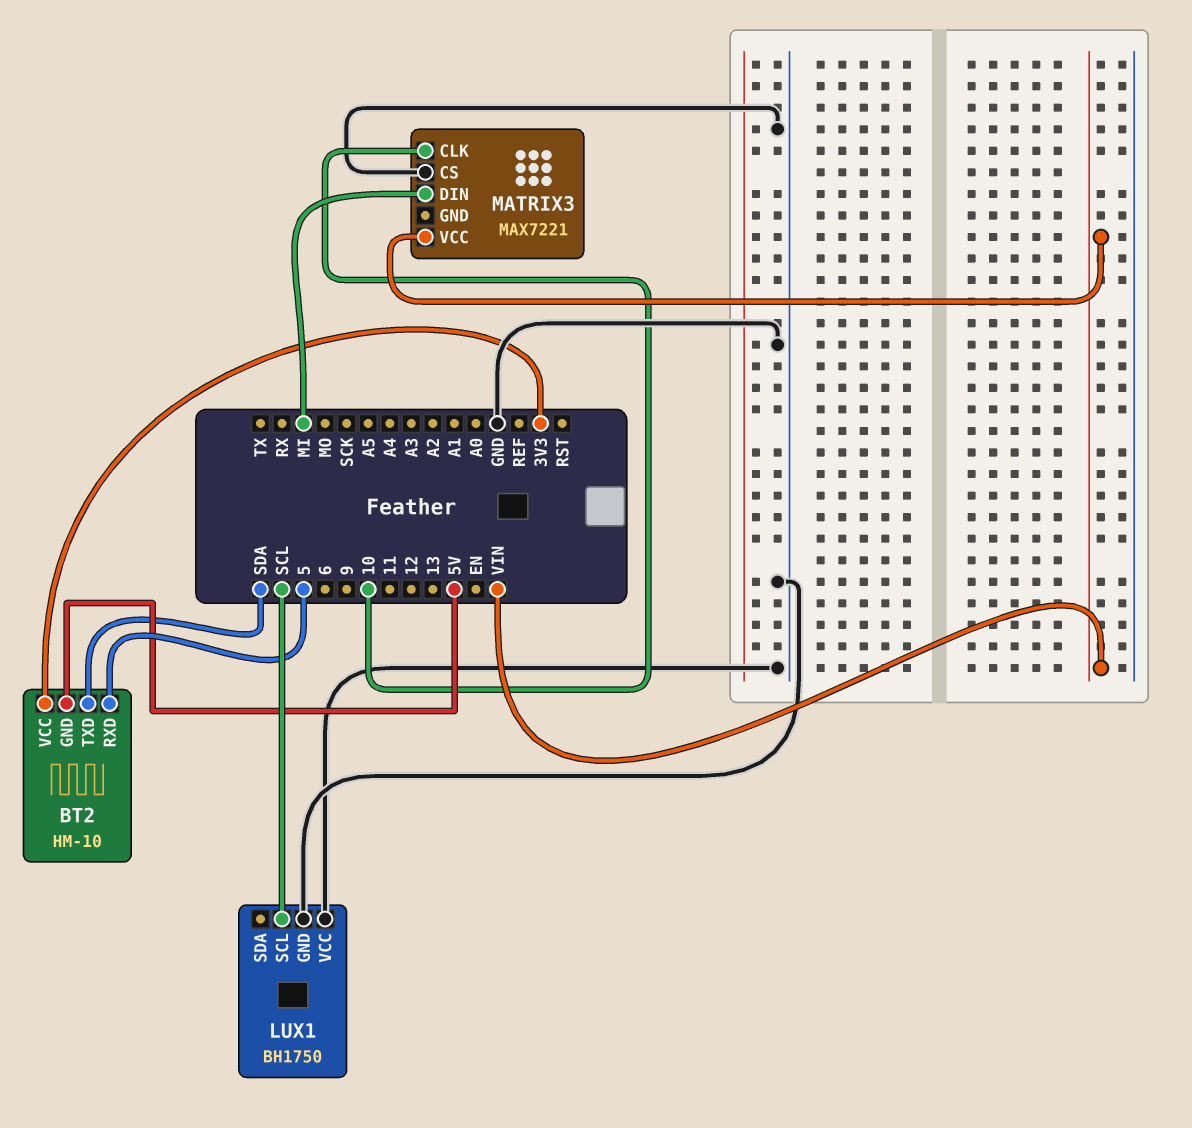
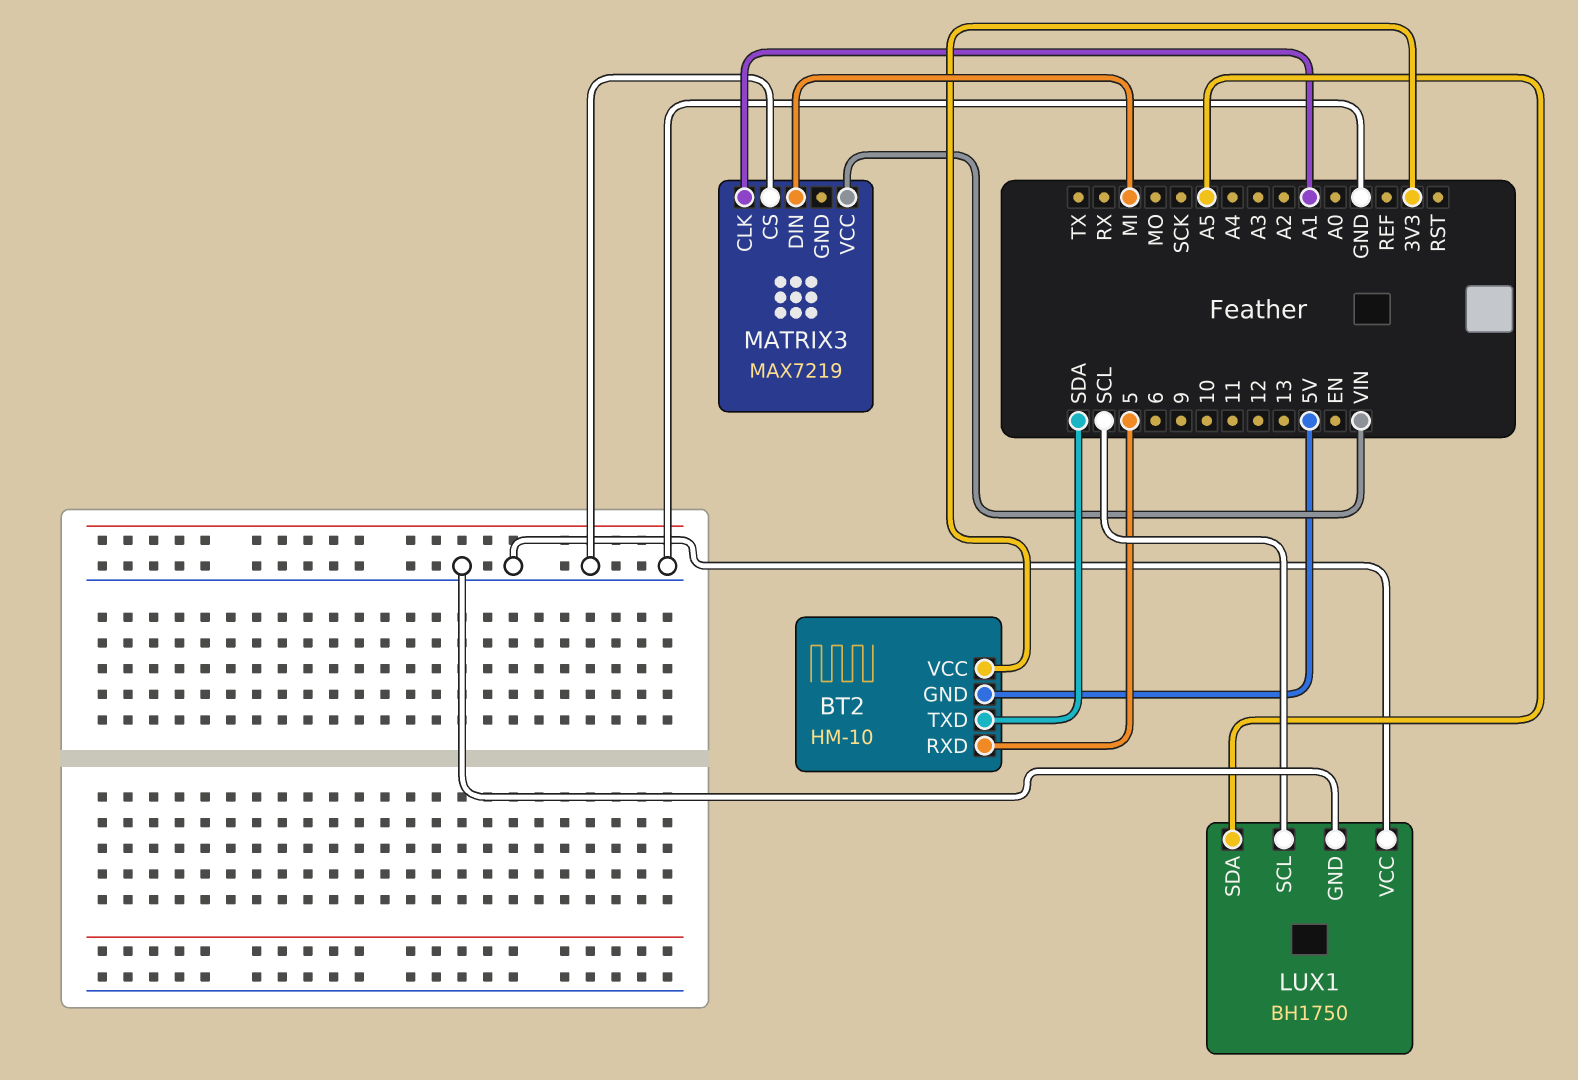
LUX1 pin SDA: none -> A5
MATRIX3: MAX7221 -> MAX7219
MATRIX3 pin CLK: 10 -> A1

